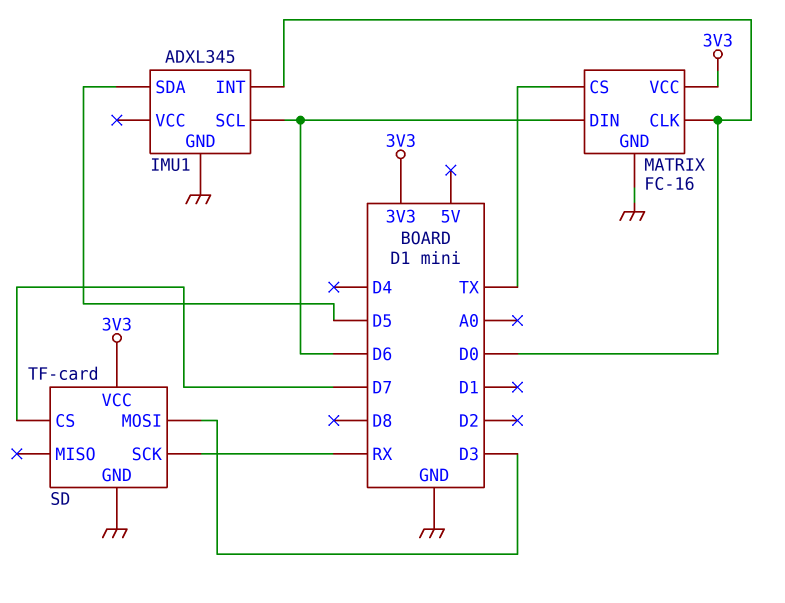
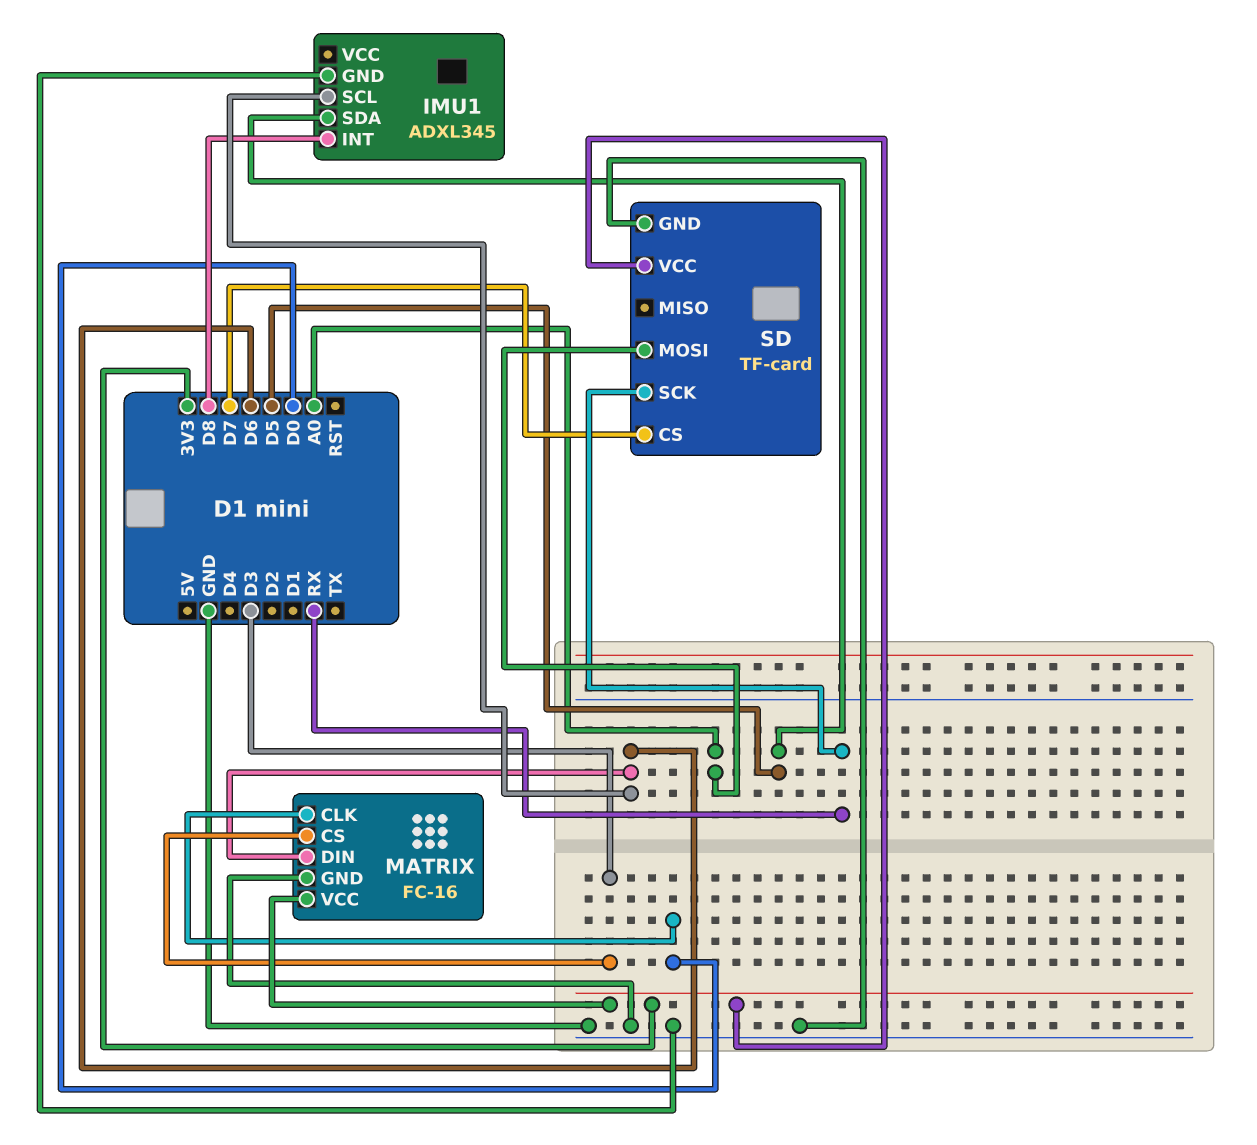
IMU1 pin INT: D0 -> D8
MATRIX pin CS: TX -> D3
SD pin MOSI: D3 -> A0

